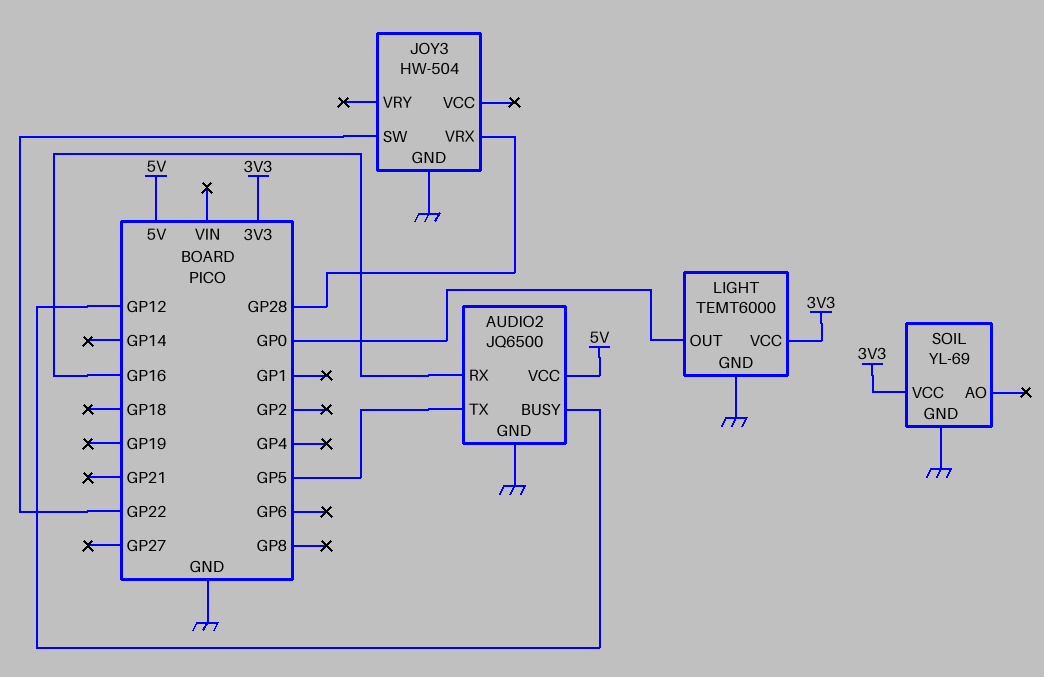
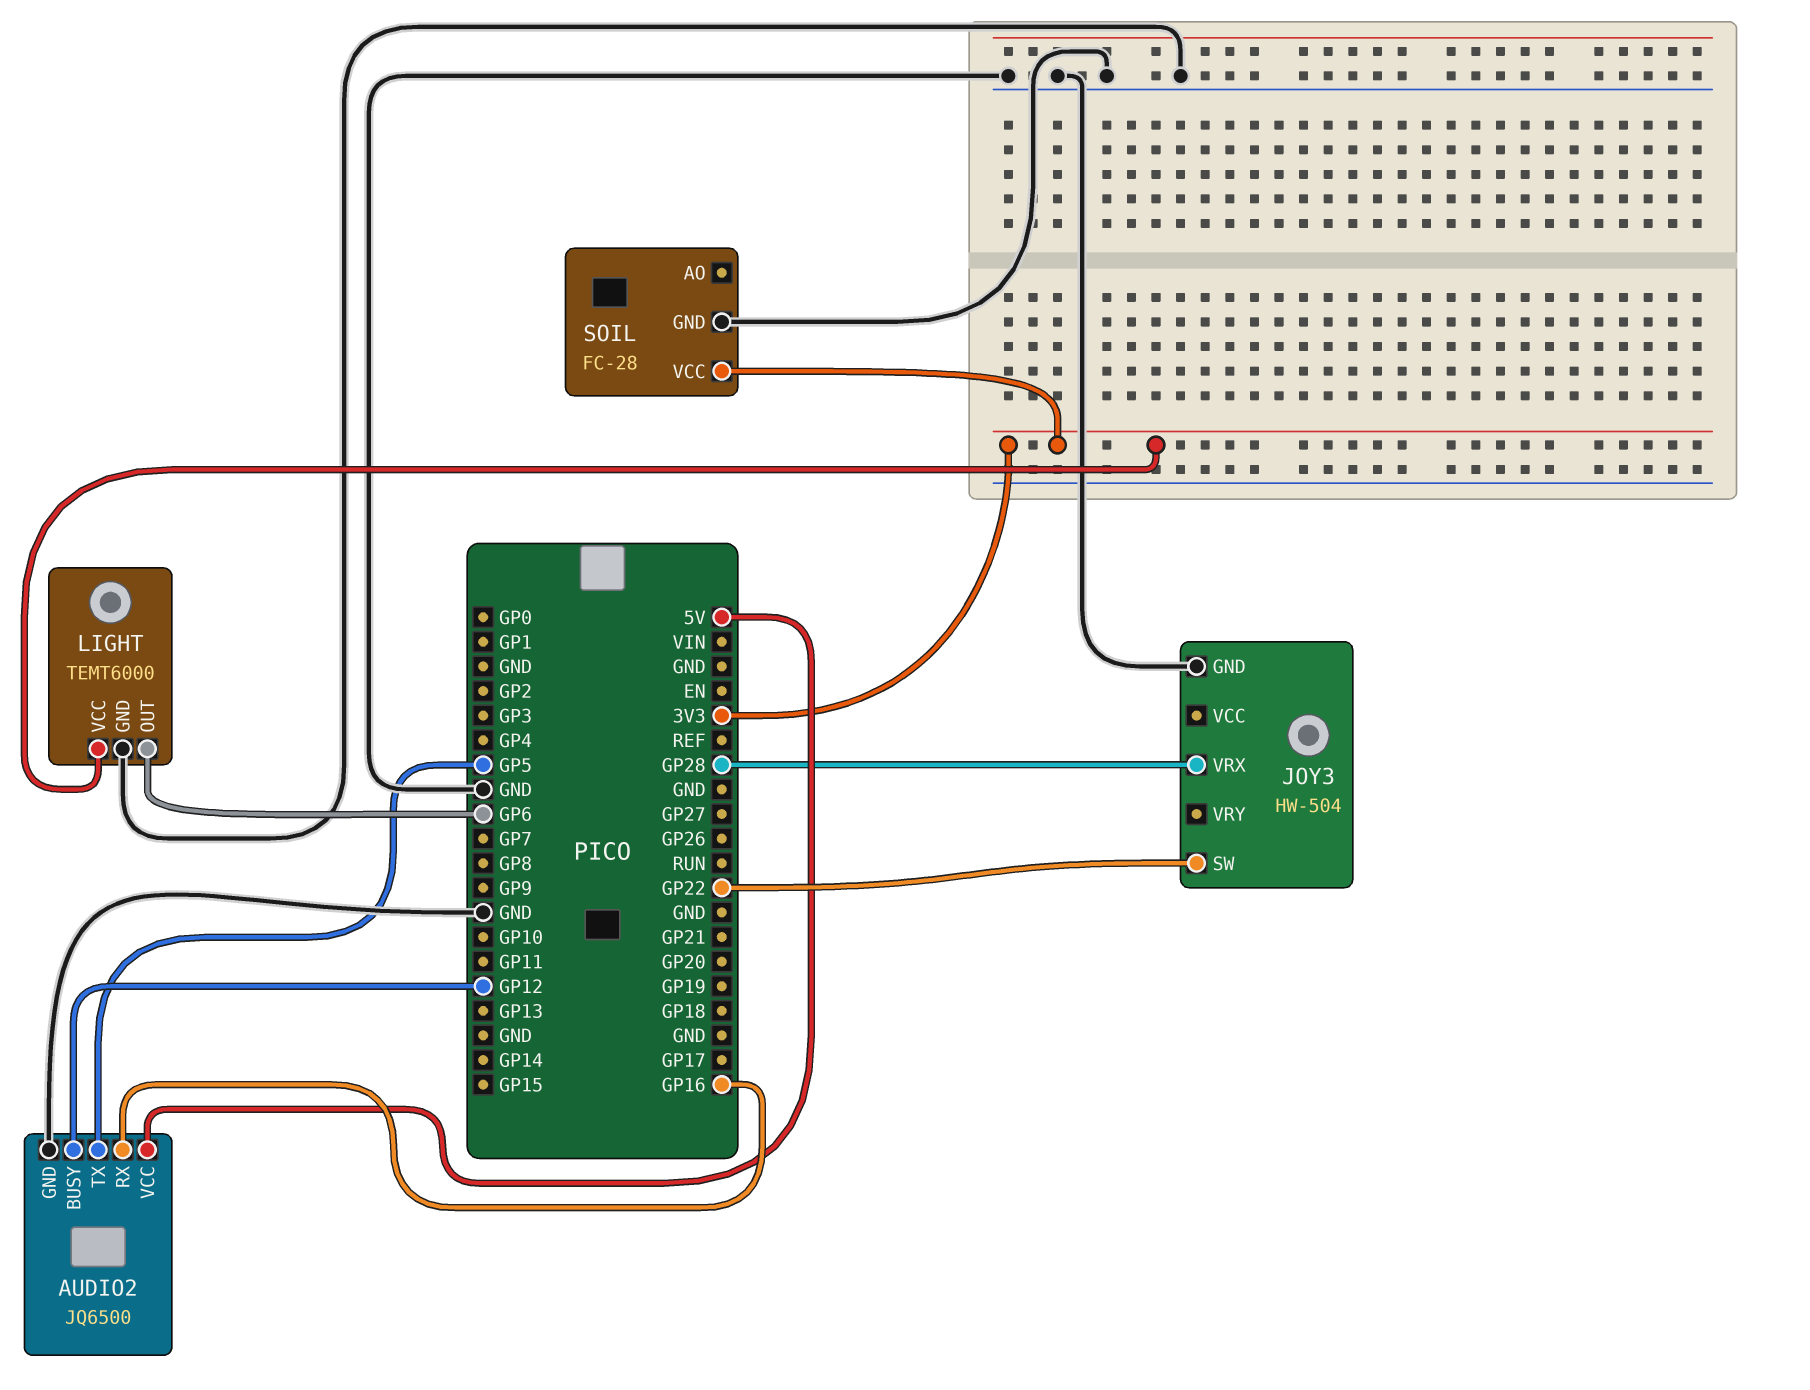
LIGHT pin OUT: GP0 -> GP6
SOIL: YL-69 -> FC-28

